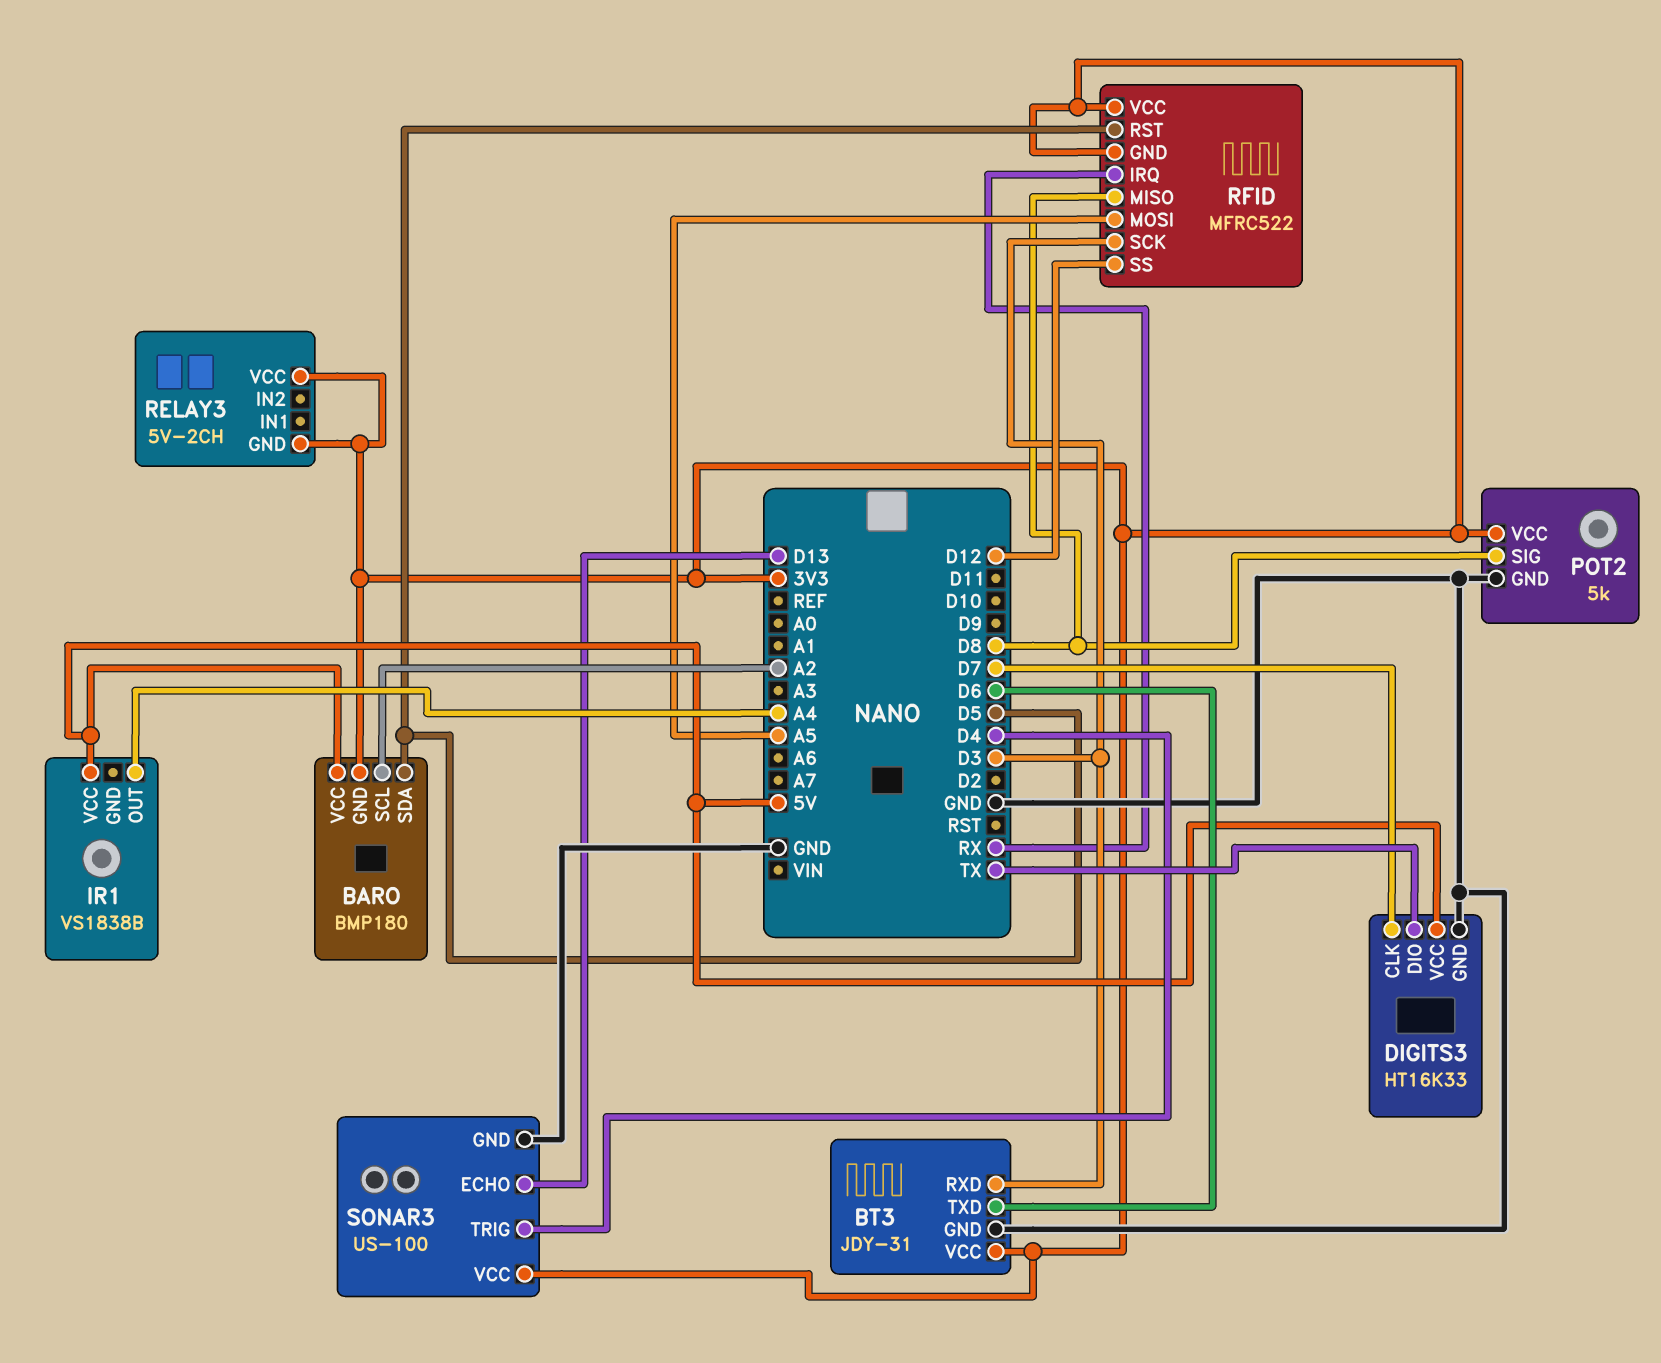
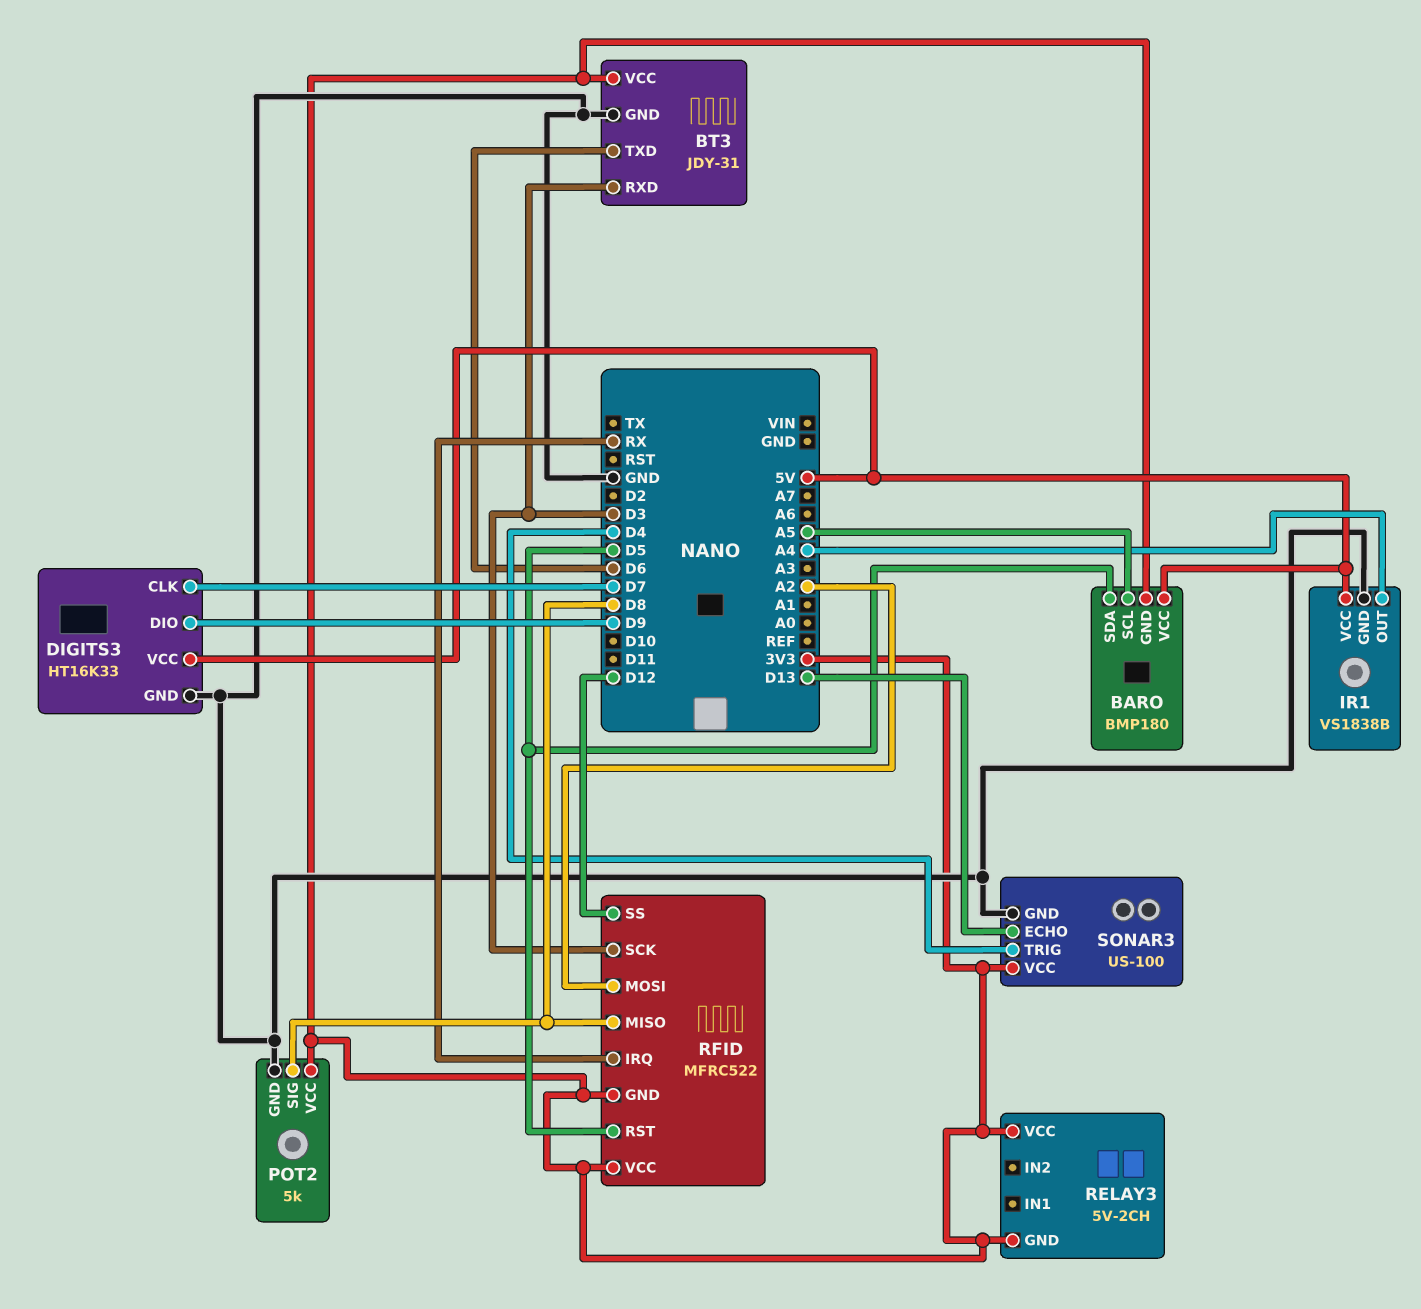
BARO pin SCL: A2 -> A5
DIGITS3 pin DIO: TX -> D9
IR1 pin GND: none -> GND
RFID pin MOSI: A5 -> A2

